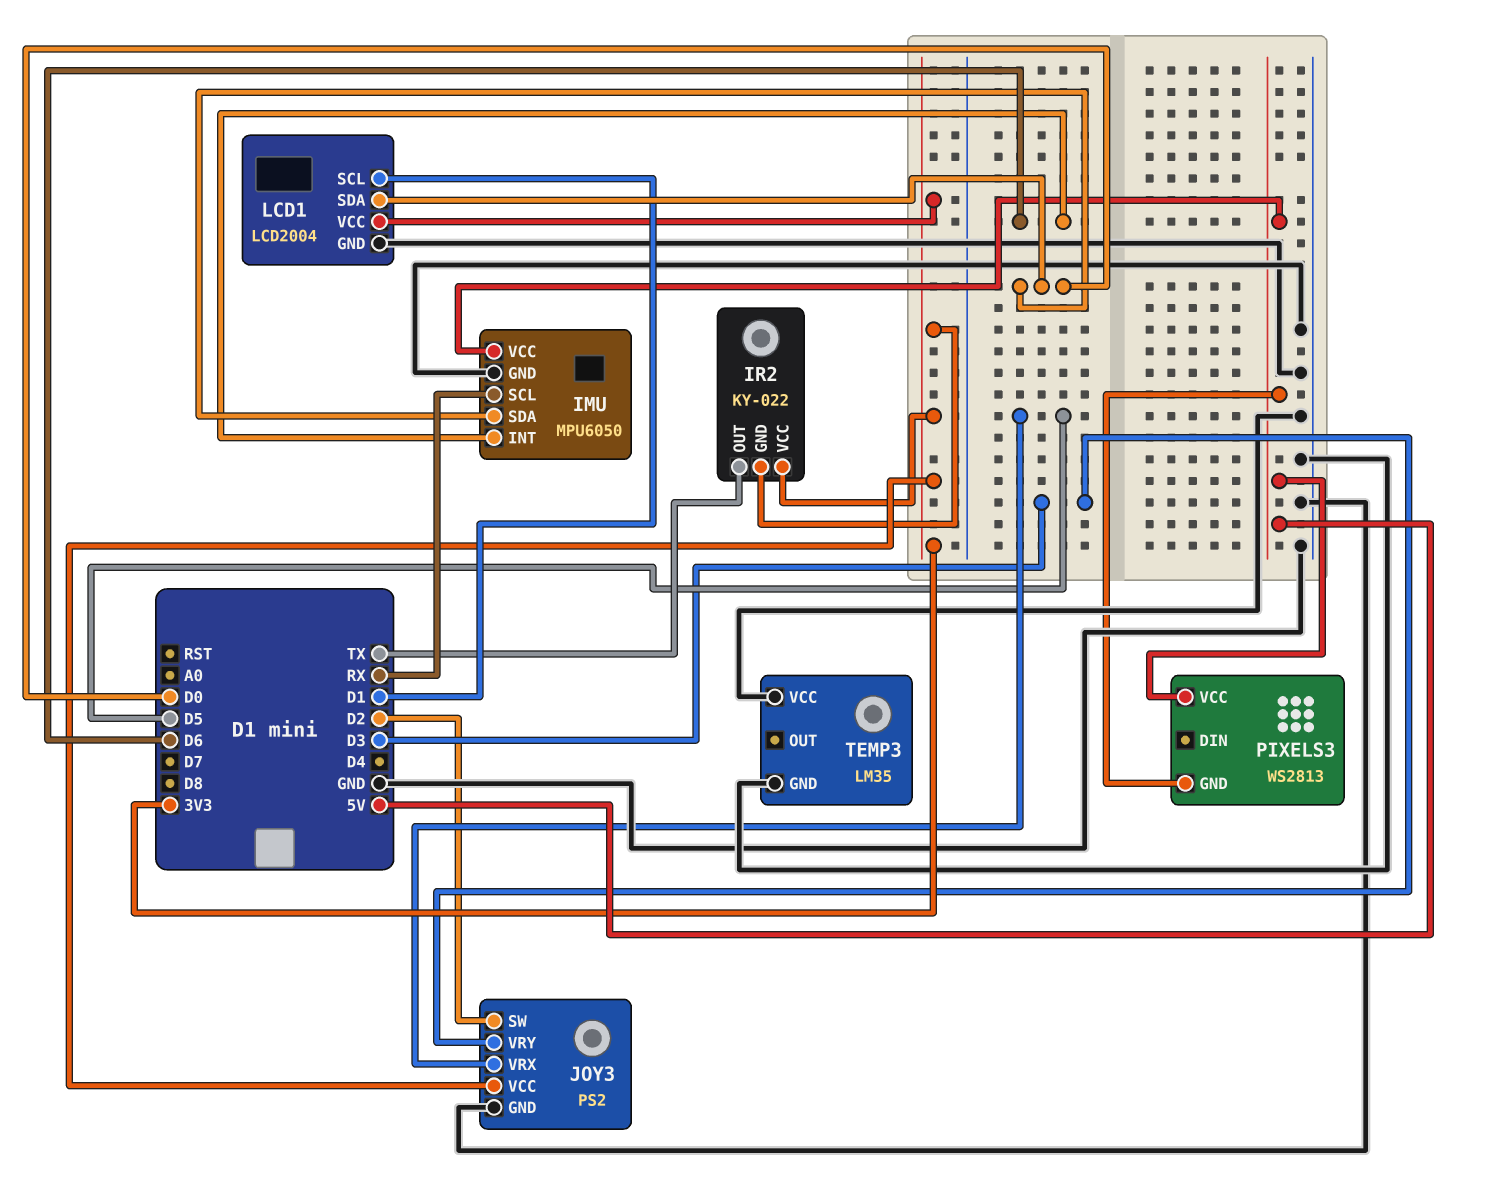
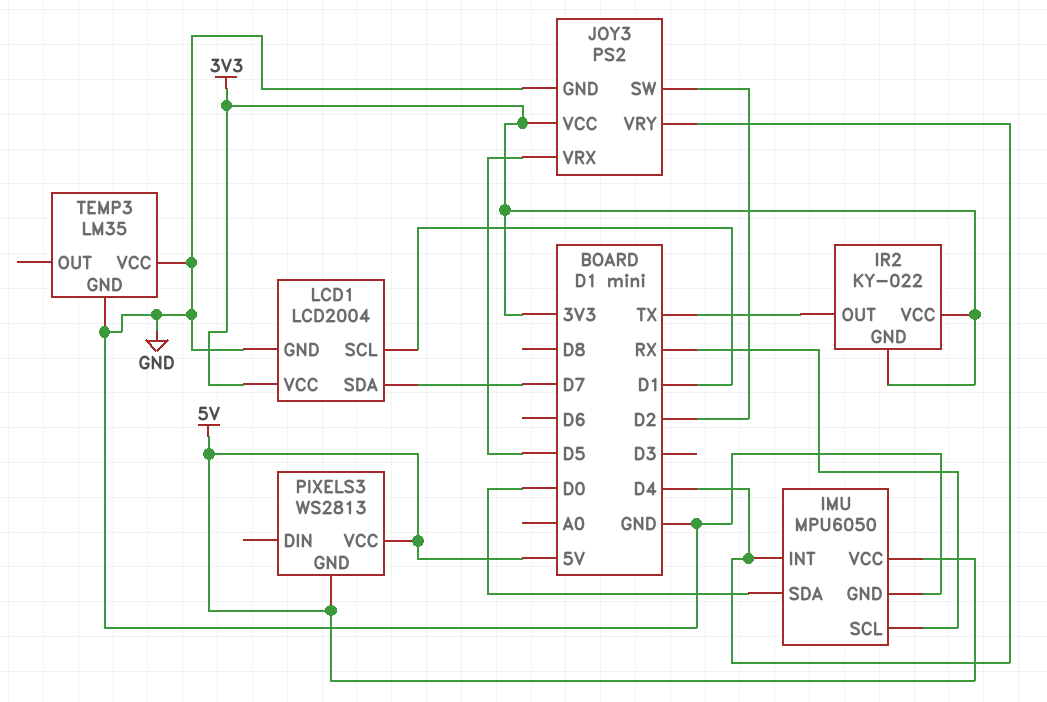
IMU pin INT: D6 -> D4
JOY3 pin VRY: D3 -> D4
LCD1 pin SDA: D0 -> D7

